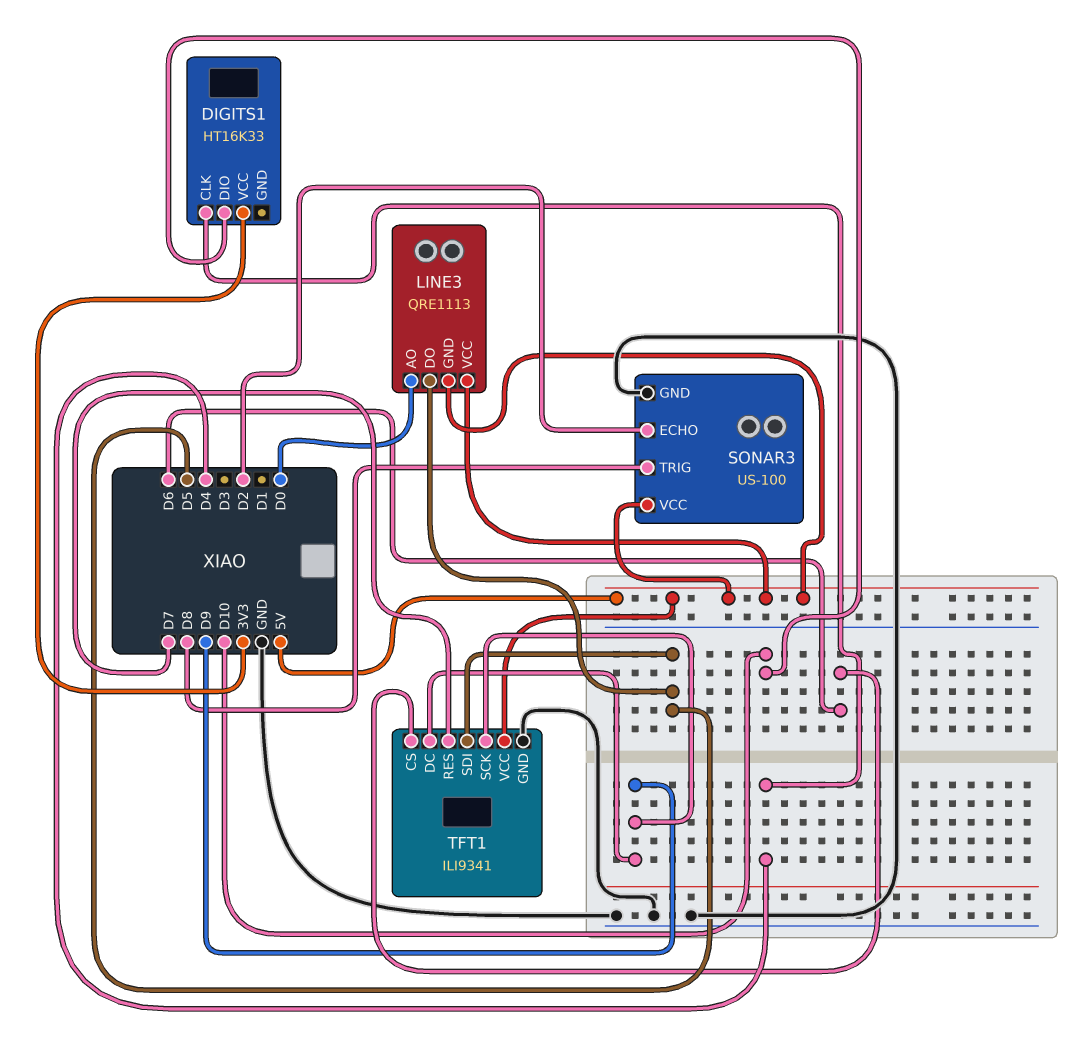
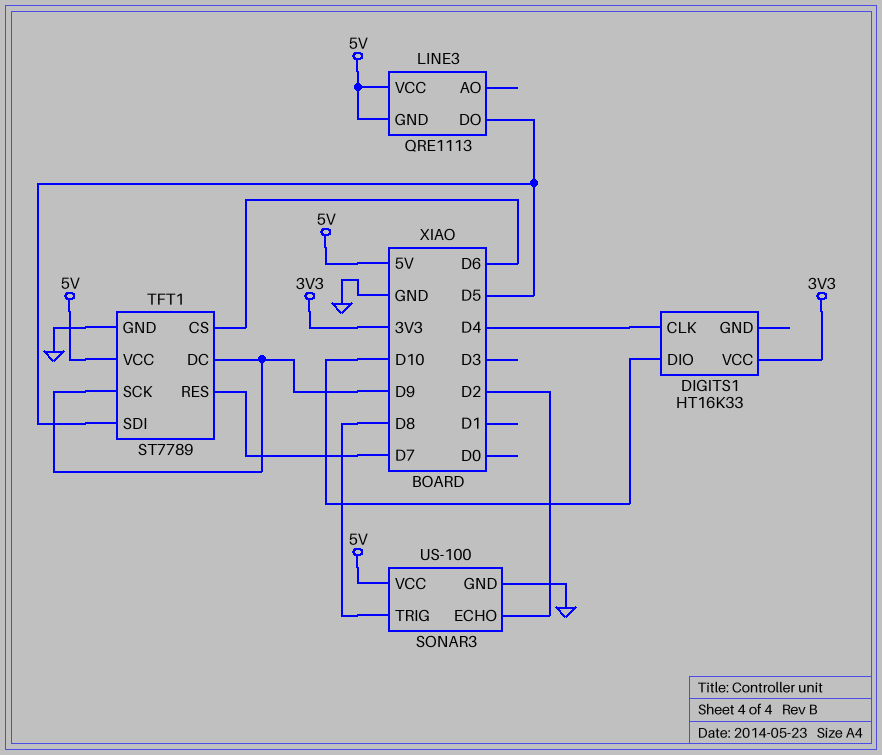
LINE3 pin AO: D0 -> none
TFT1: ILI9341 -> ST7789

